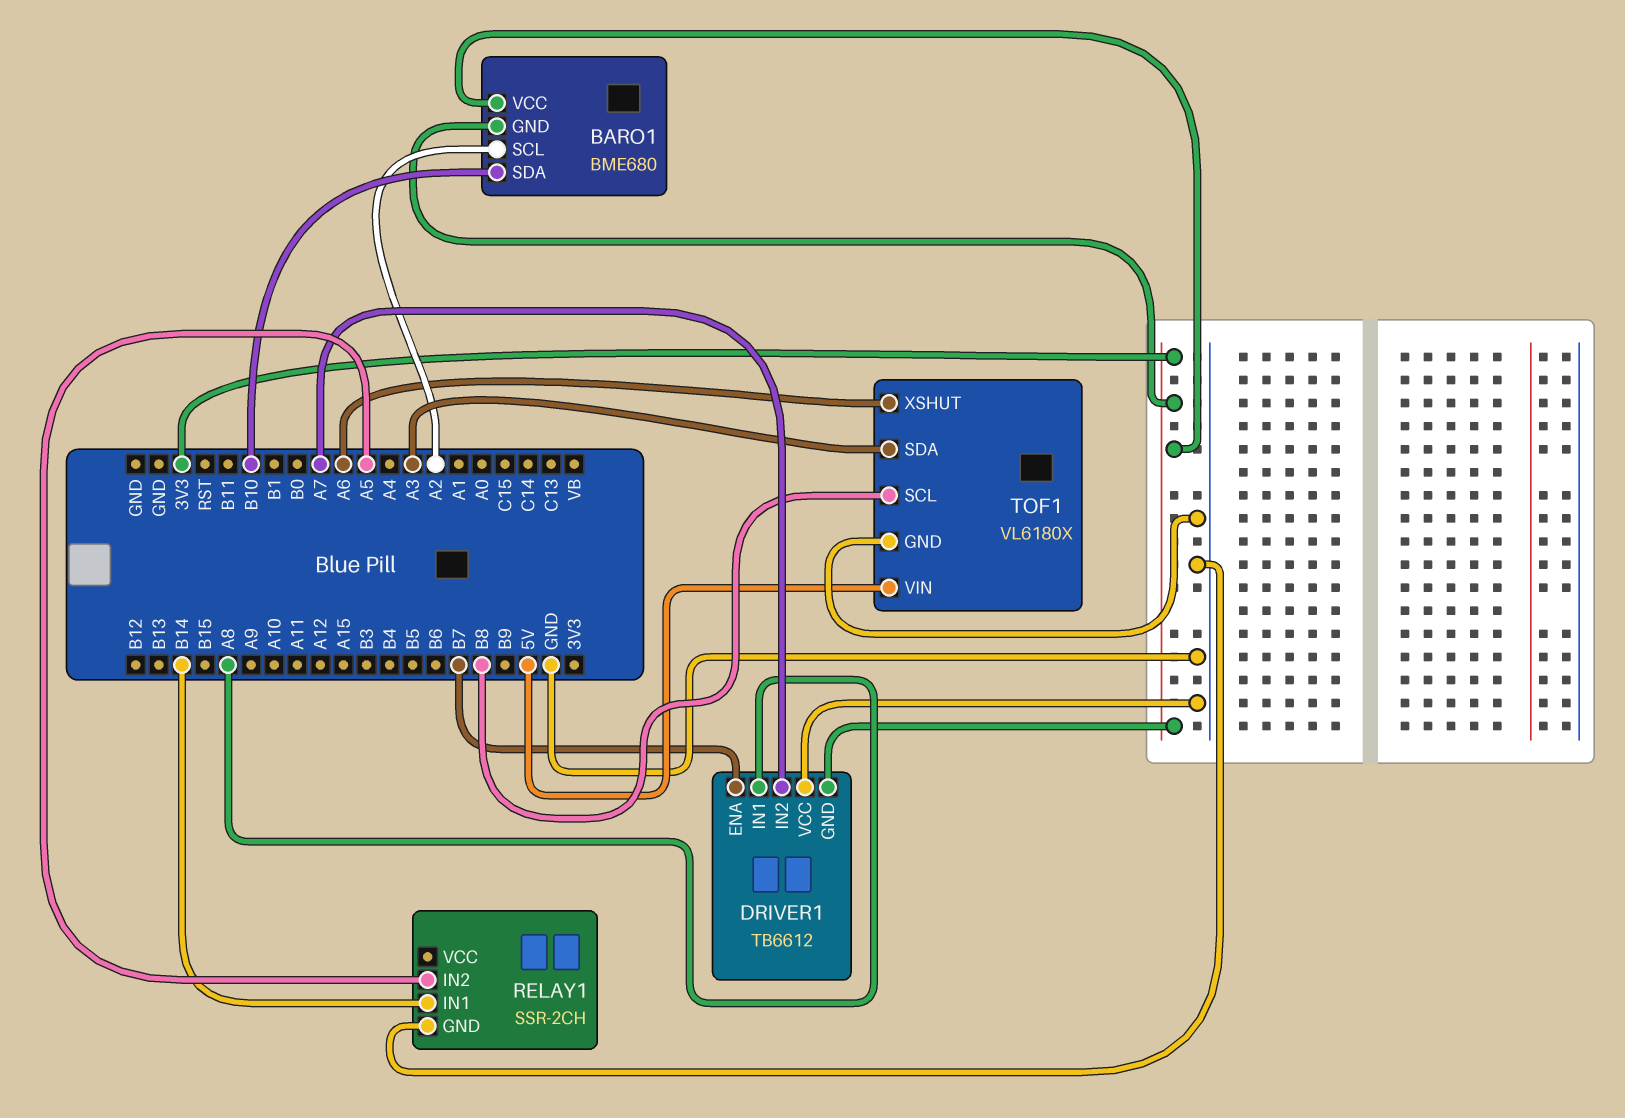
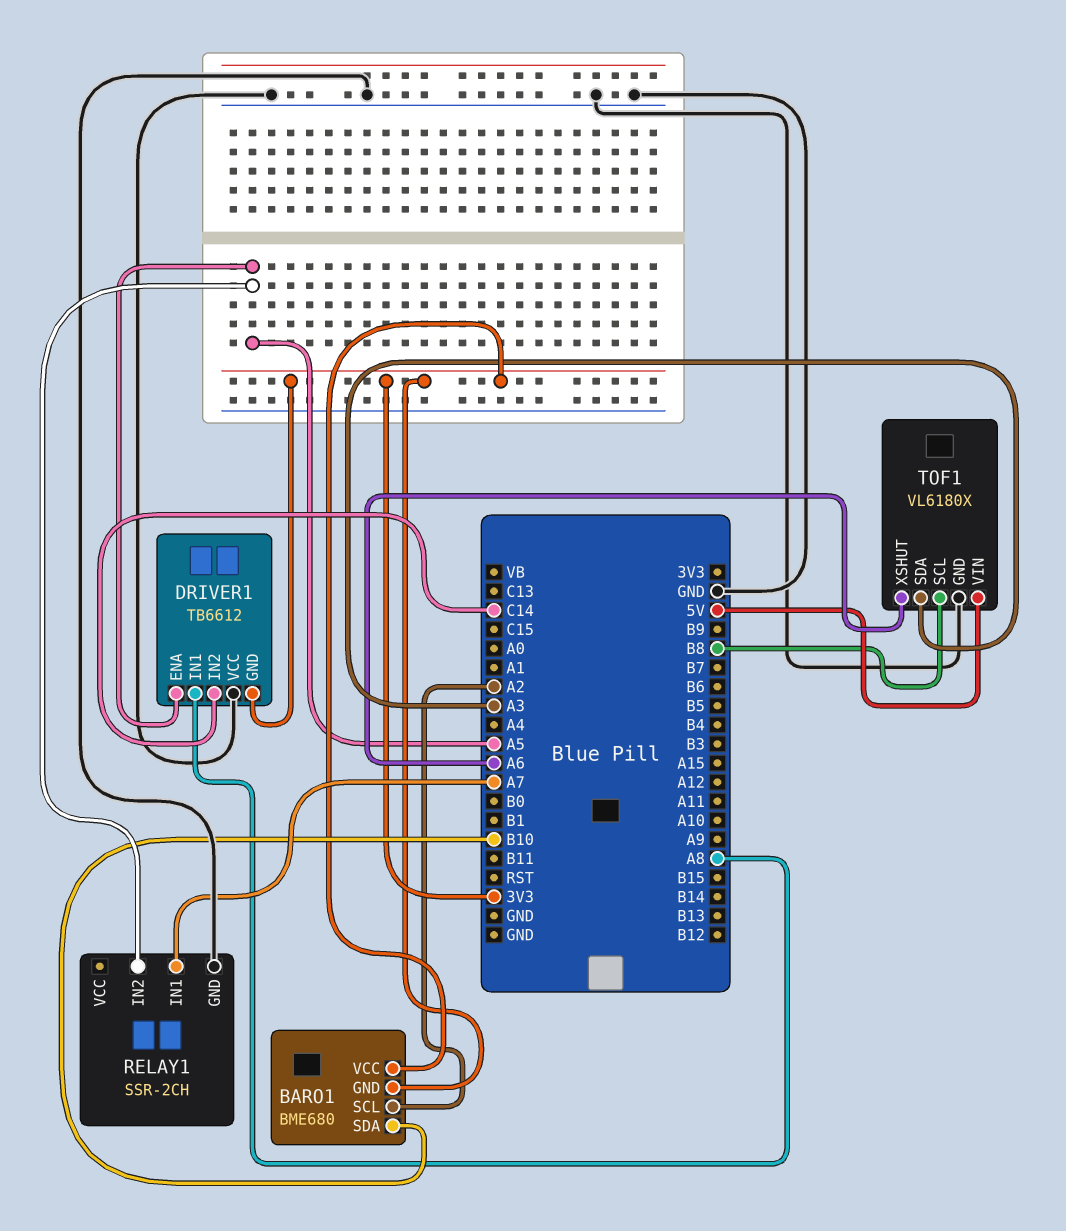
DRIVER1 pin ENA: B7 -> A5
DRIVER1 pin IN2: A7 -> C14
RELAY1 pin IN1: B14 -> A7

